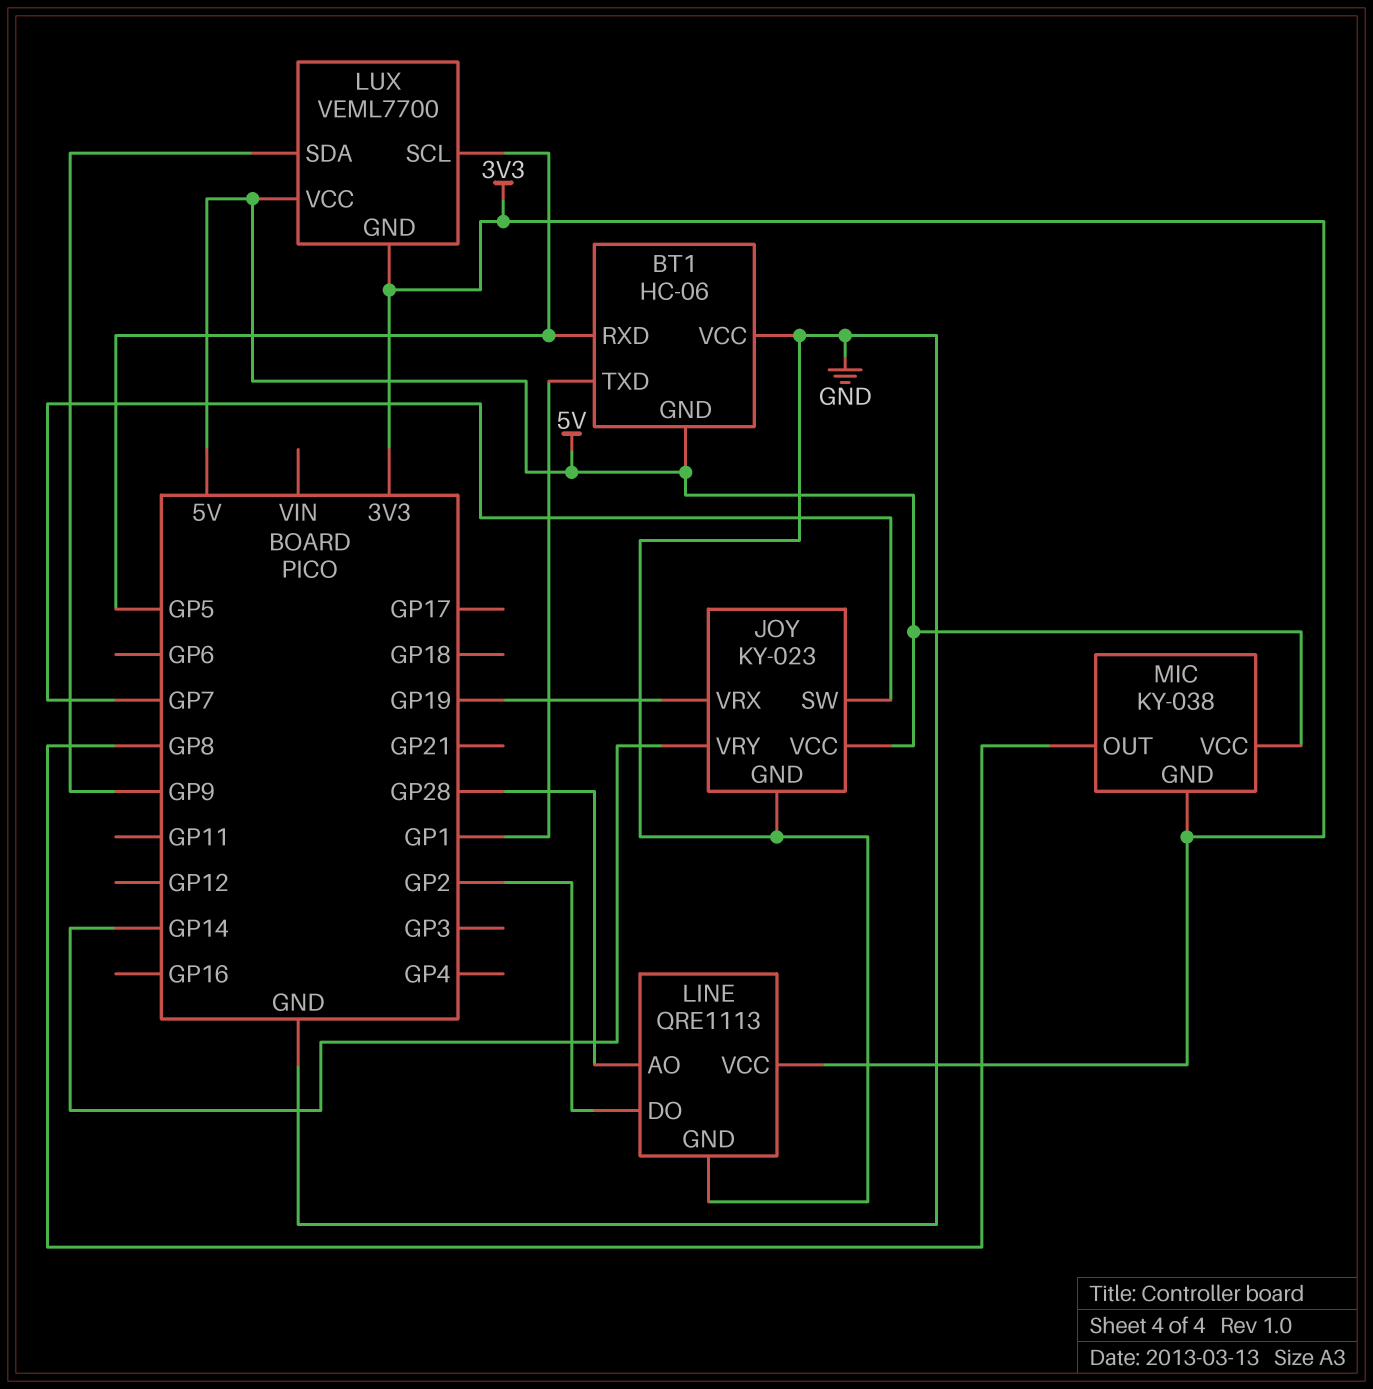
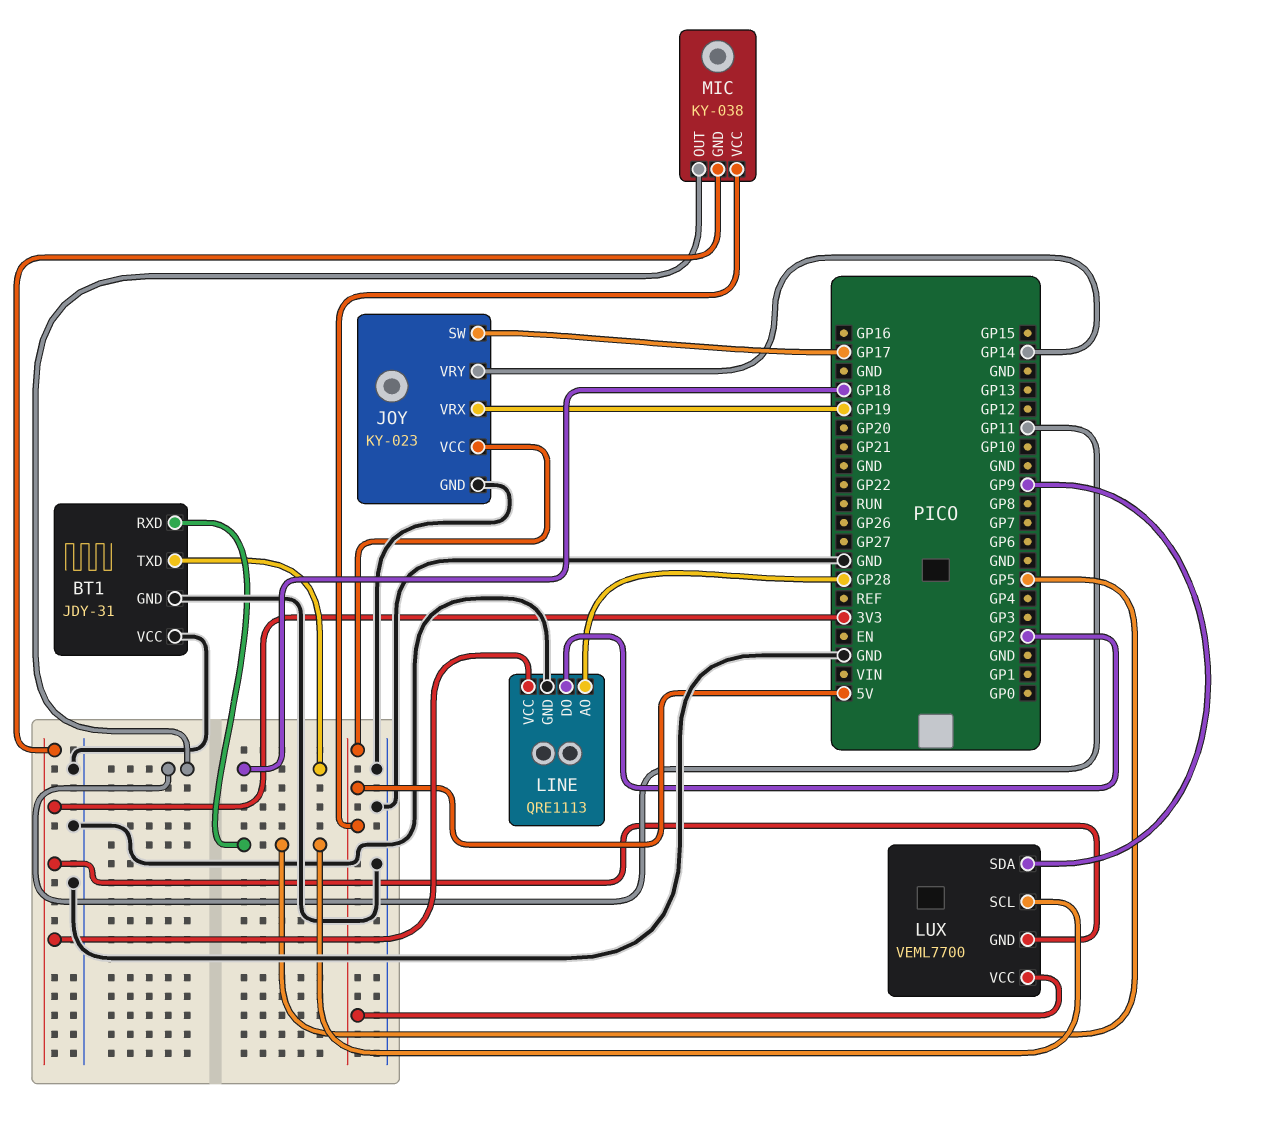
BT1: HC-06 -> JDY-31
BT1 pin GND: 5V -> GND
BT1 pin TXD: GP1 -> GP18
JOY pin SW: GP7 -> GP17
MIC pin OUT: GP8 -> GP11

